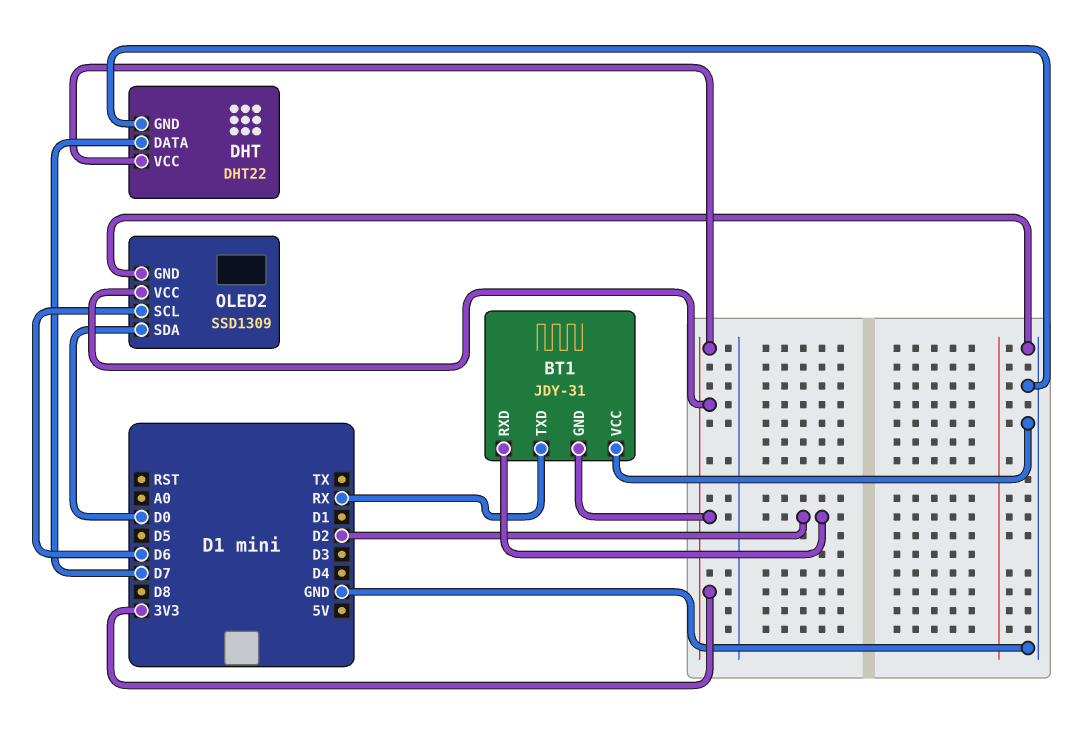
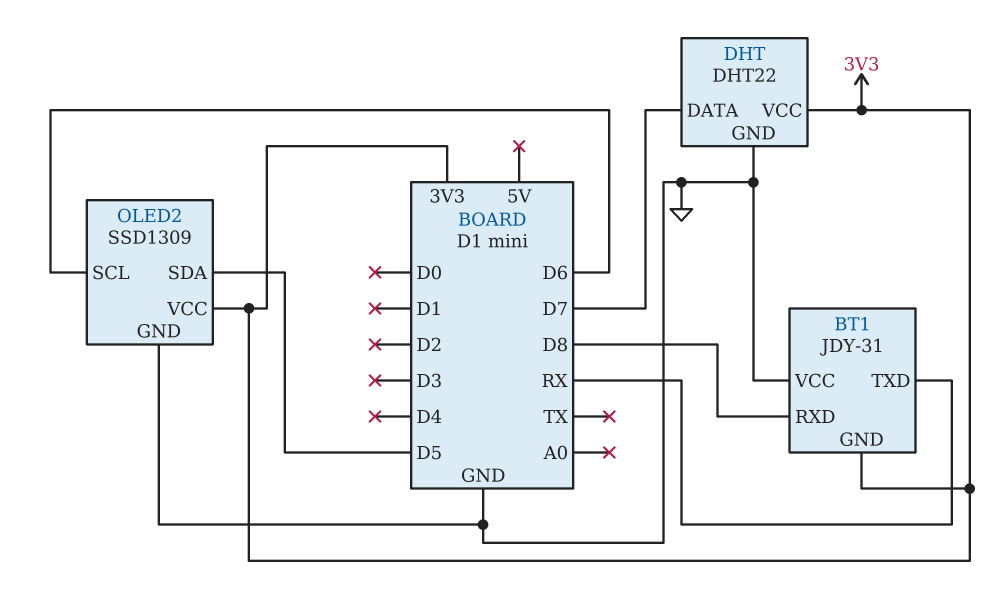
BT1 pin RXD: D2 -> D8
OLED2 pin SDA: D0 -> D5

